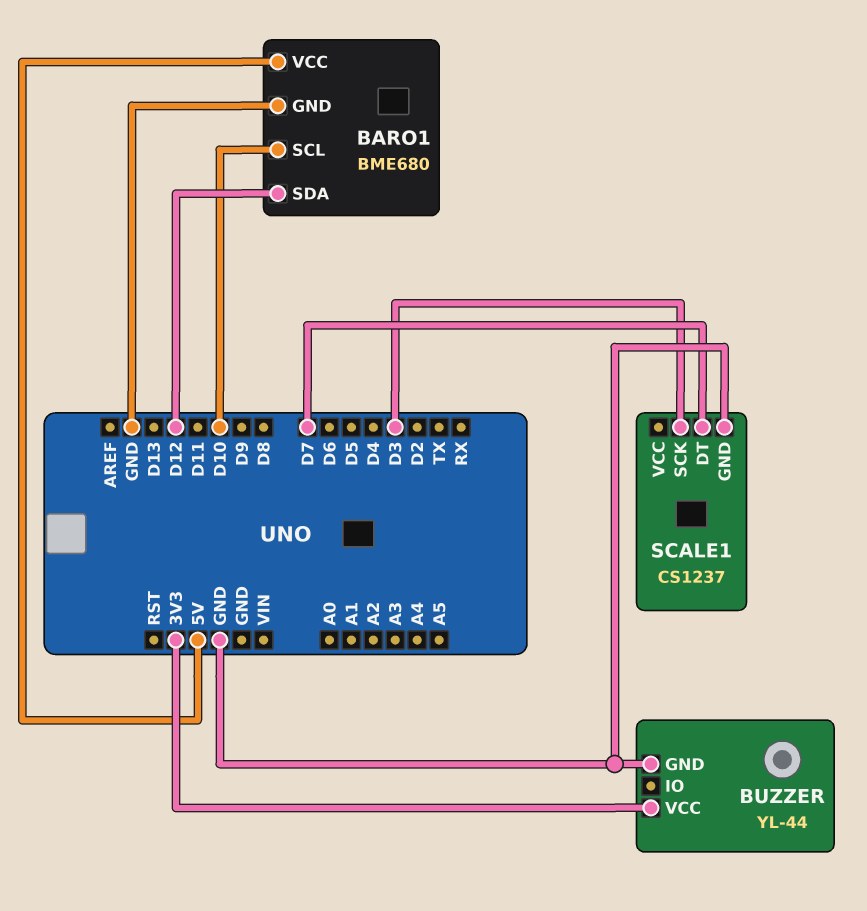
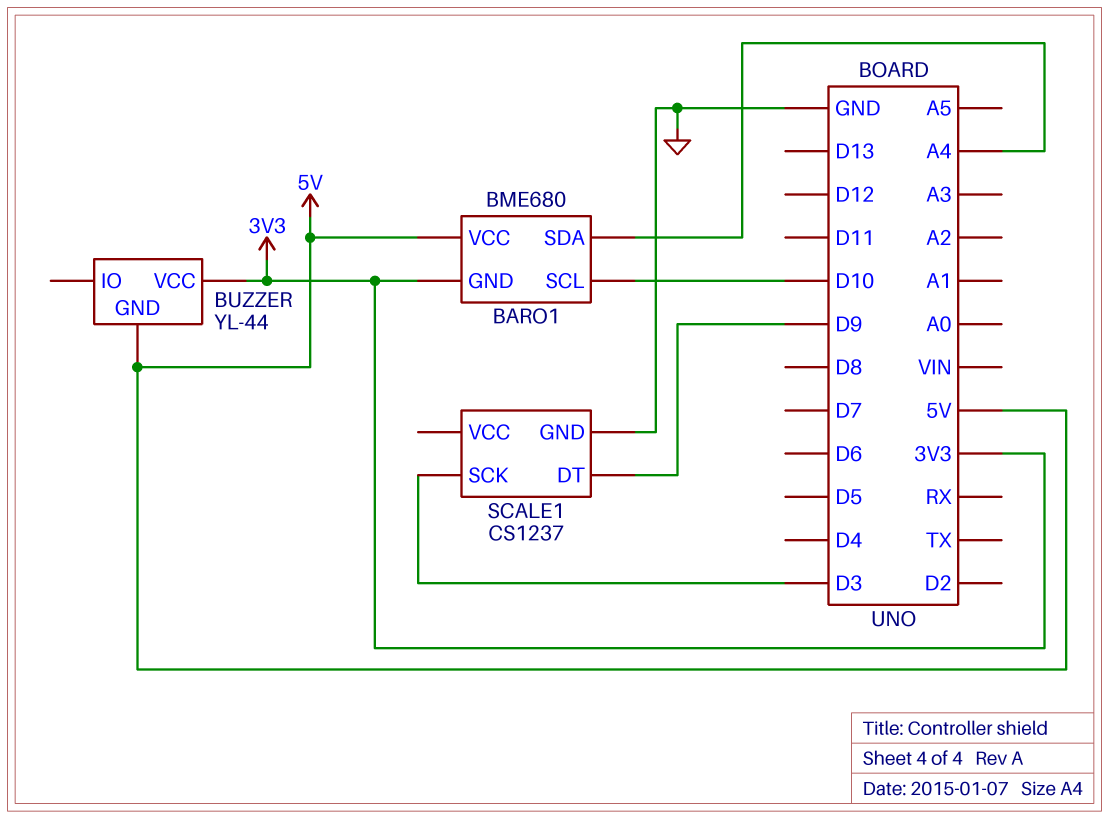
BARO1 pin GND: GND -> 3V3
BARO1 pin SDA: D12 -> A4
BUZZER pin GND: GND -> 5V
SCALE1 pin DT: D7 -> D9

